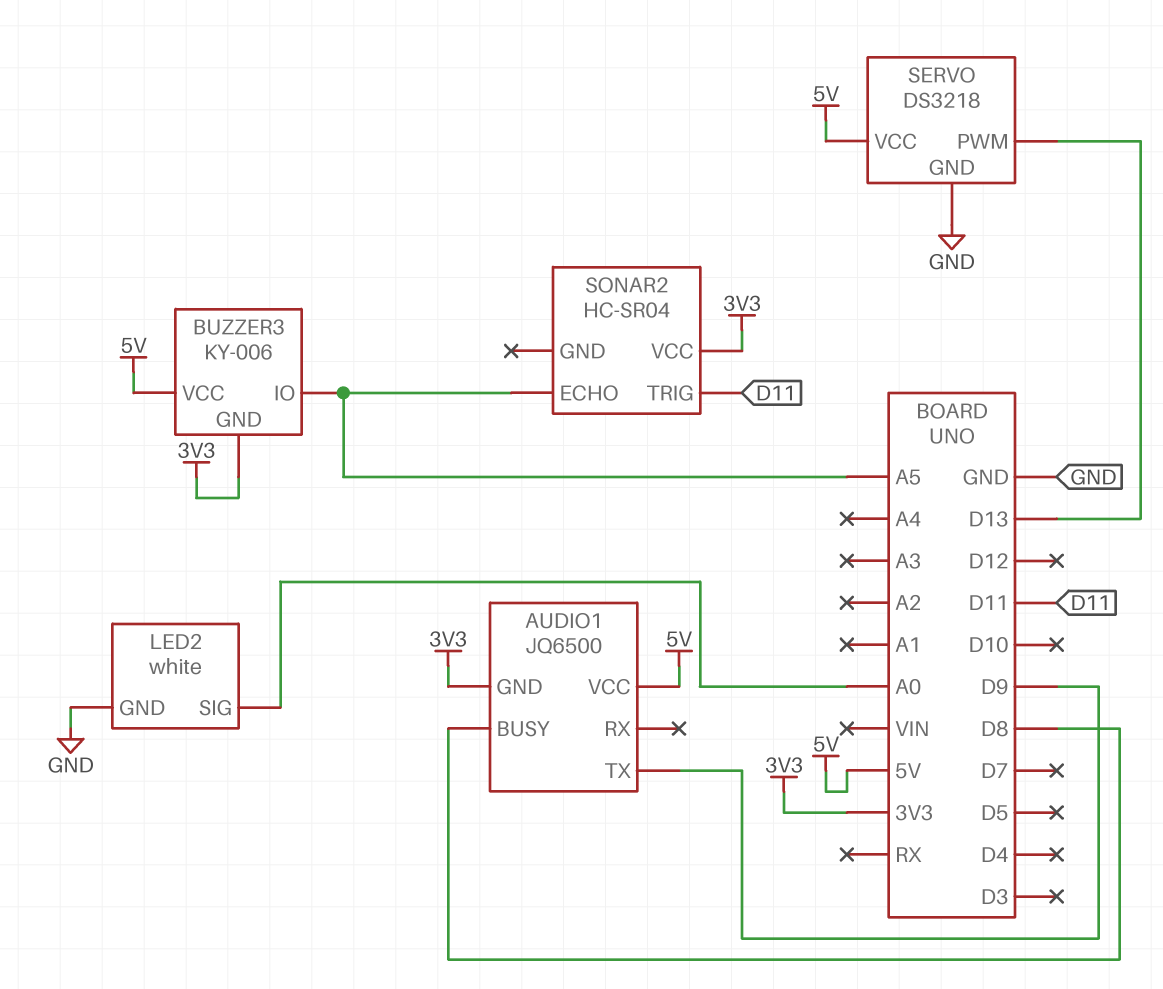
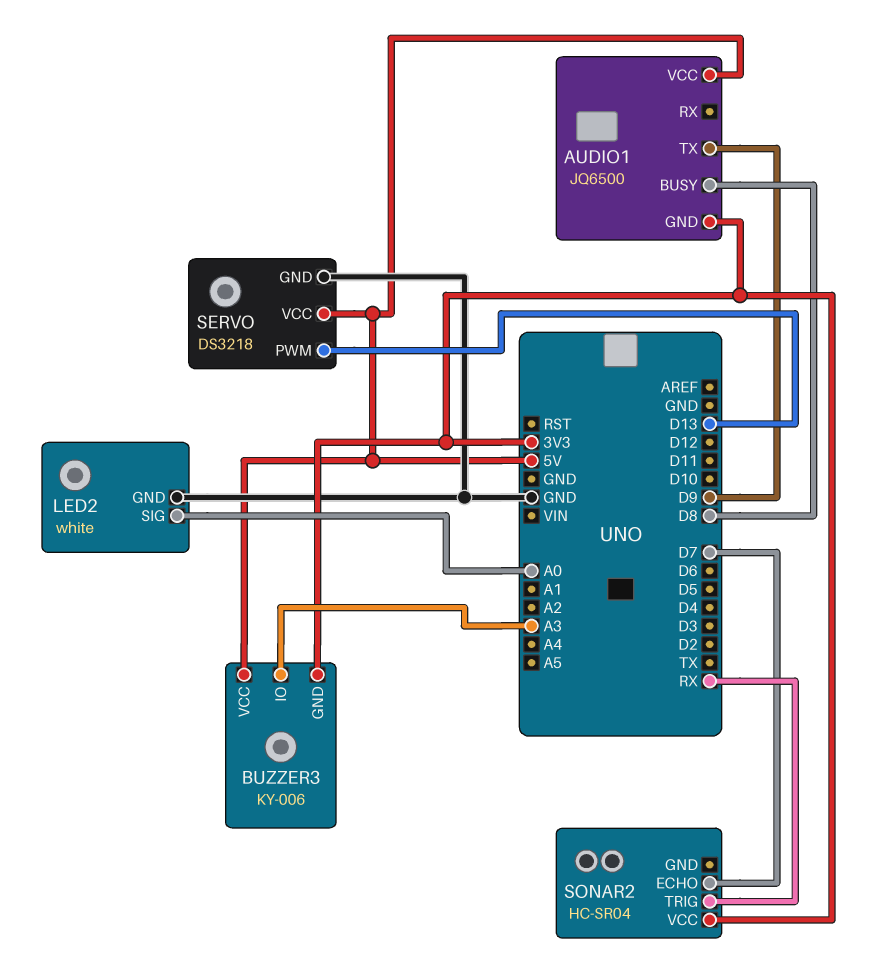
BUZZER3 pin IO: A5 -> A3
SONAR2 pin ECHO: A5 -> D7
SONAR2 pin TRIG: D11 -> RX

